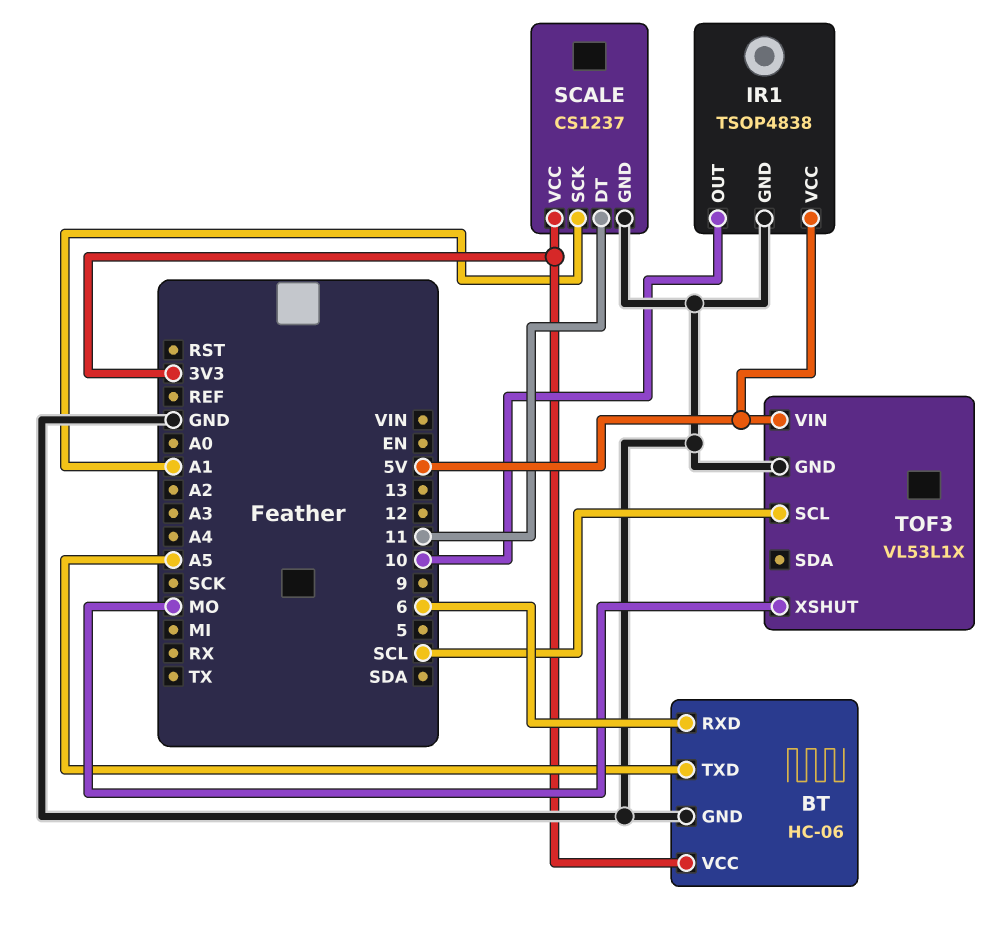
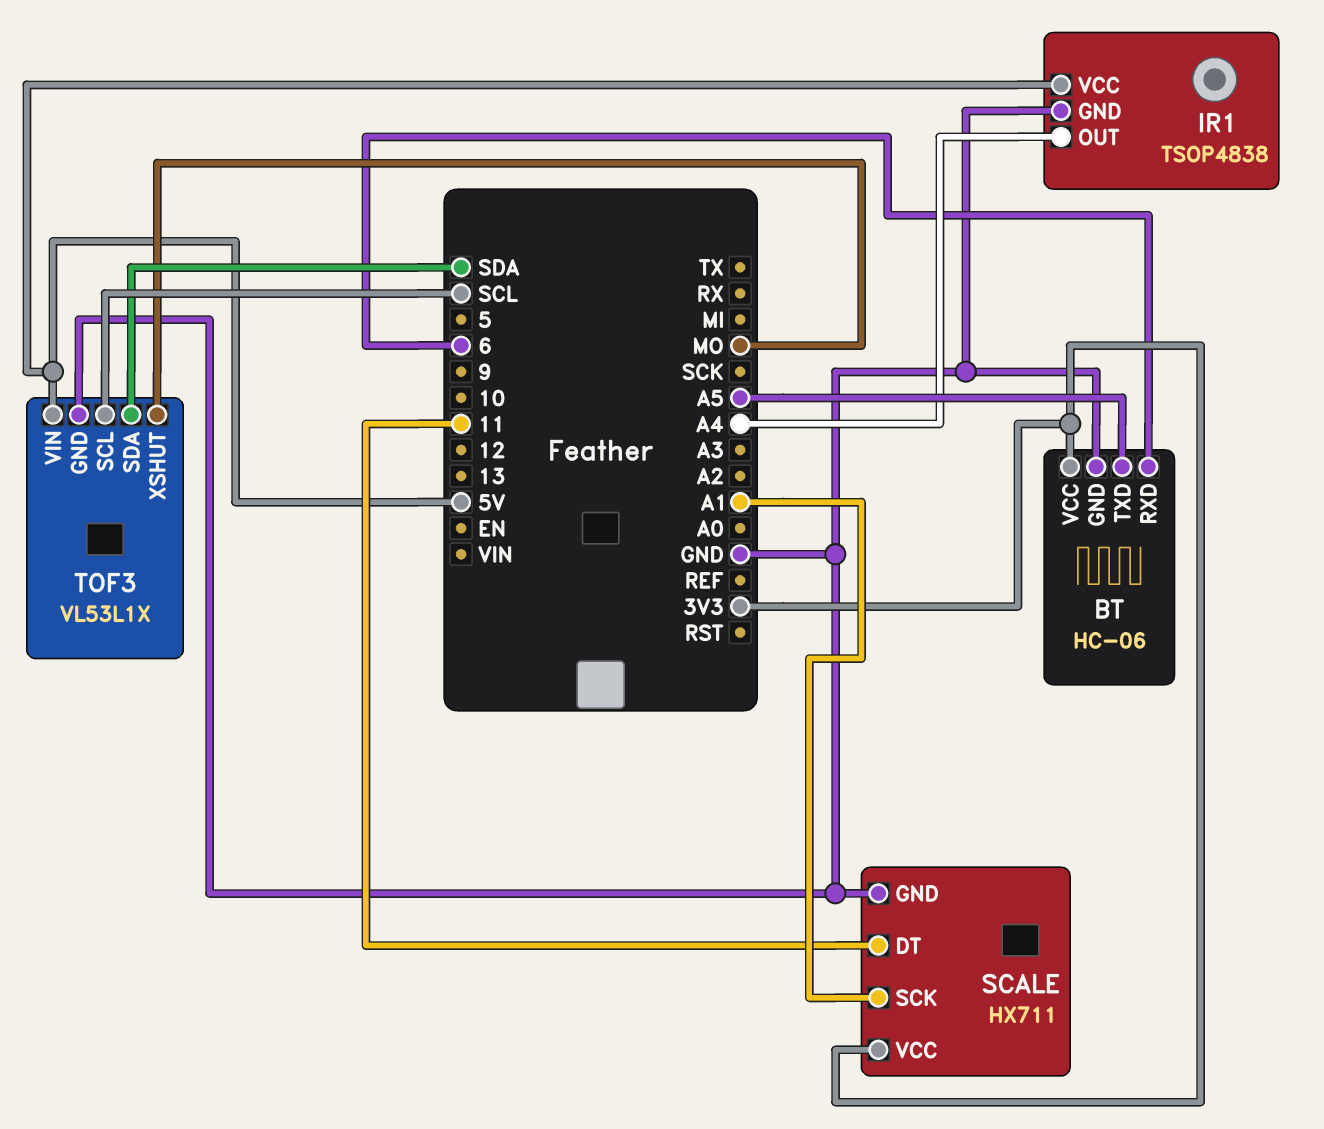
IR1 pin OUT: 10 -> A4
SCALE: CS1237 -> HX711
TOF3 pin SDA: none -> SDA

